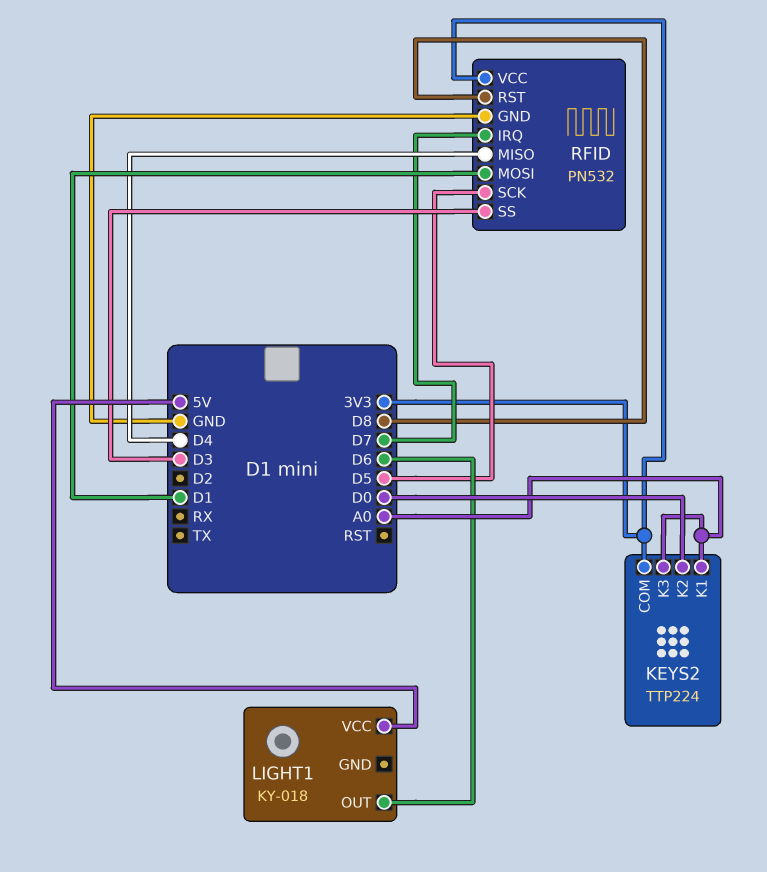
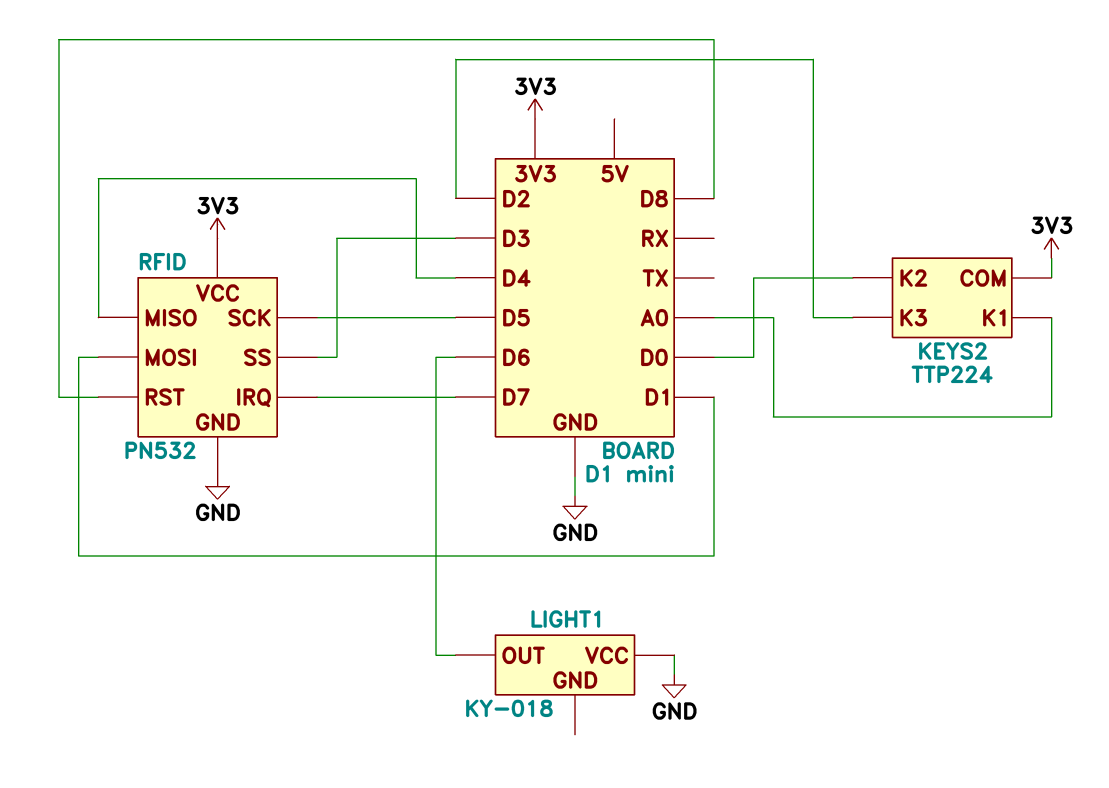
KEYS2 pin K3: A0 -> D2
LIGHT1 pin VCC: 5V -> GND

